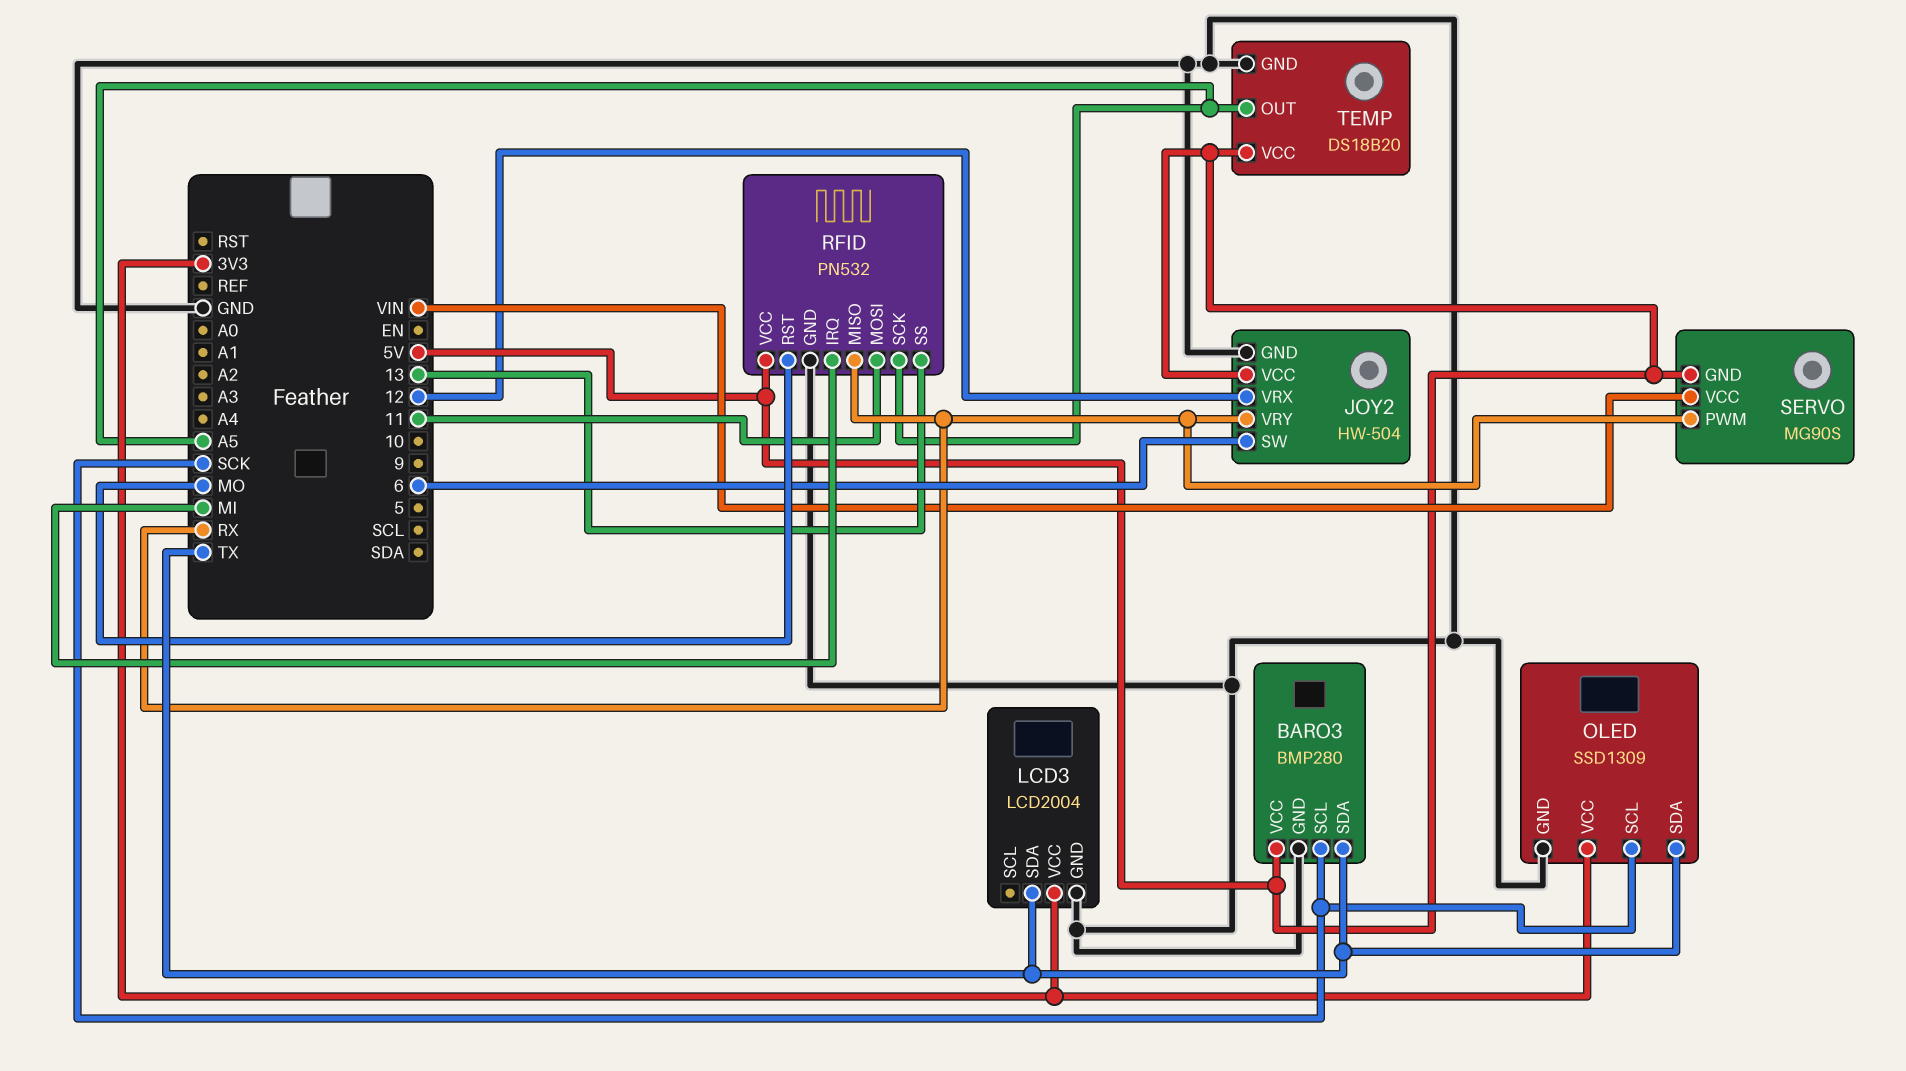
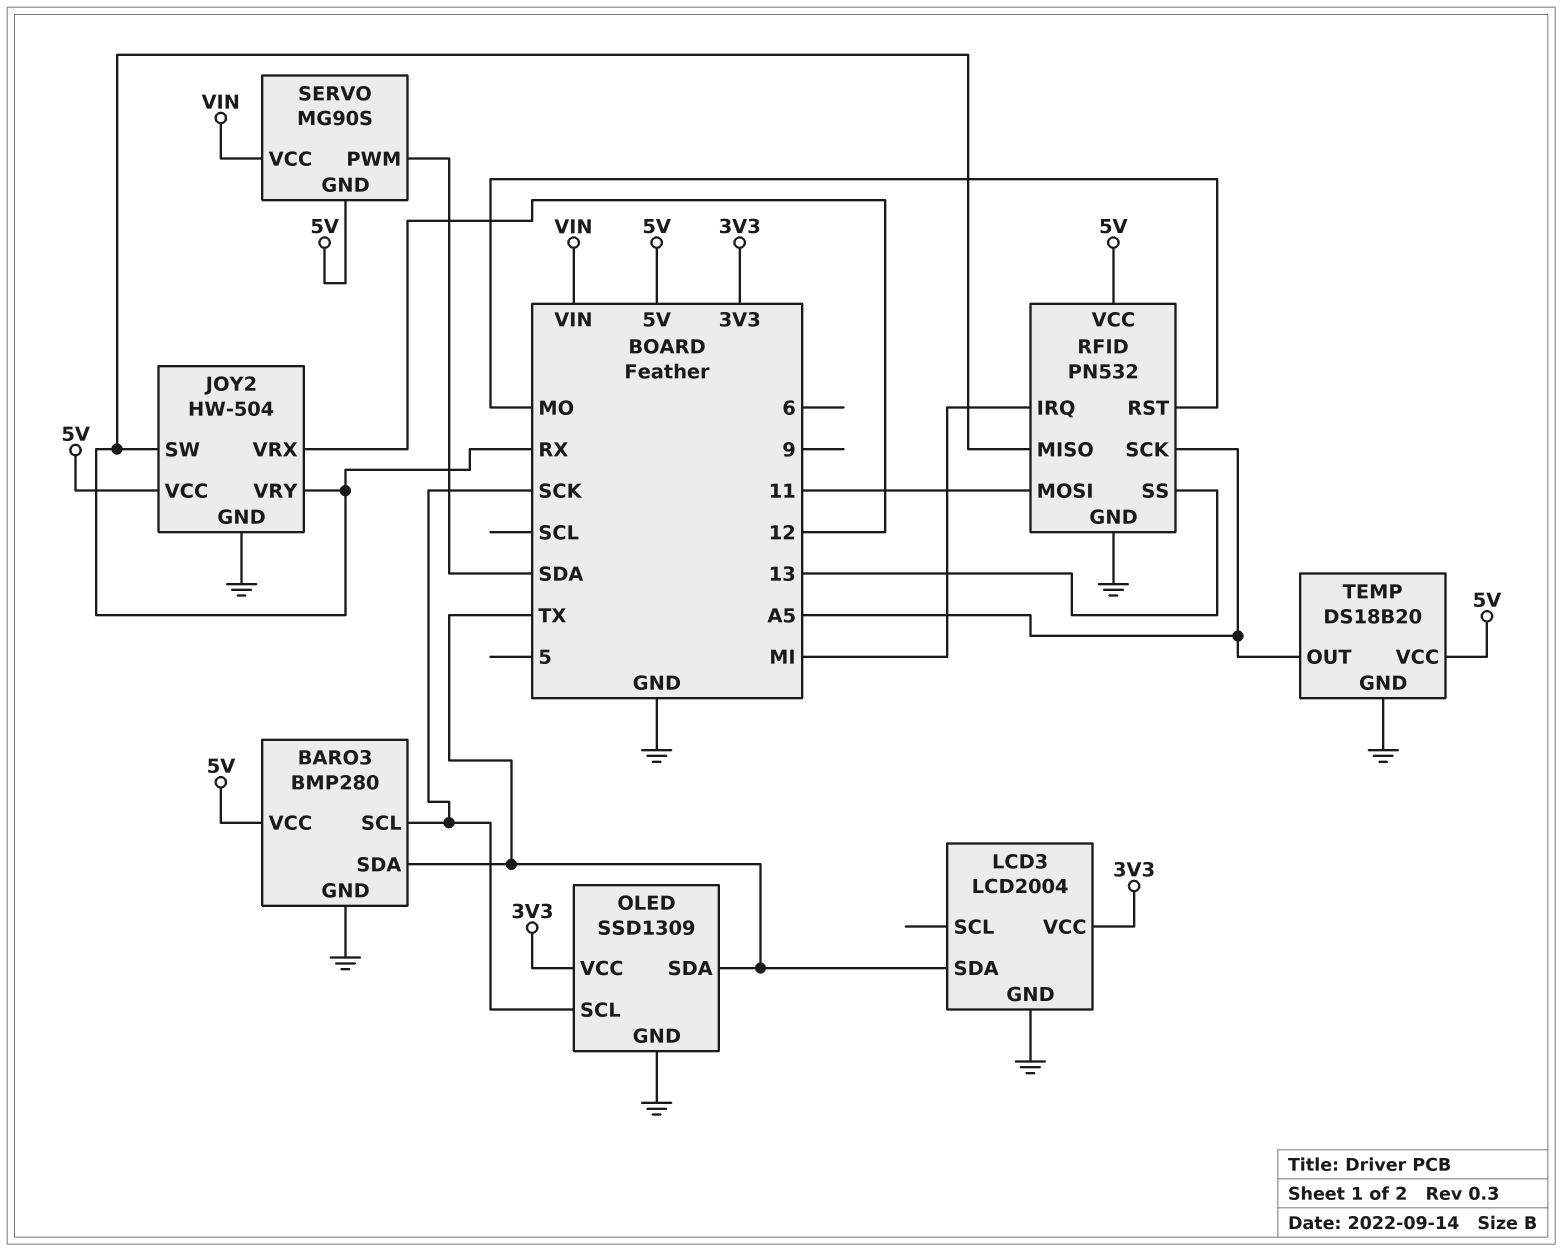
JOY2 pin SW: 6 -> RX
SERVO pin PWM: RX -> SDA

